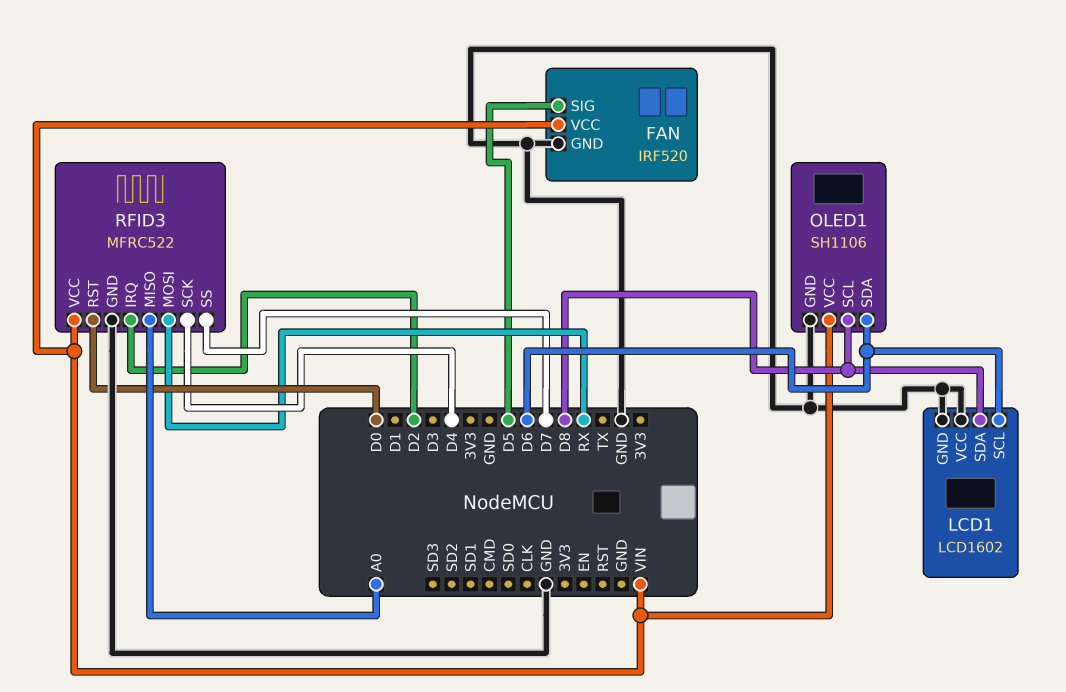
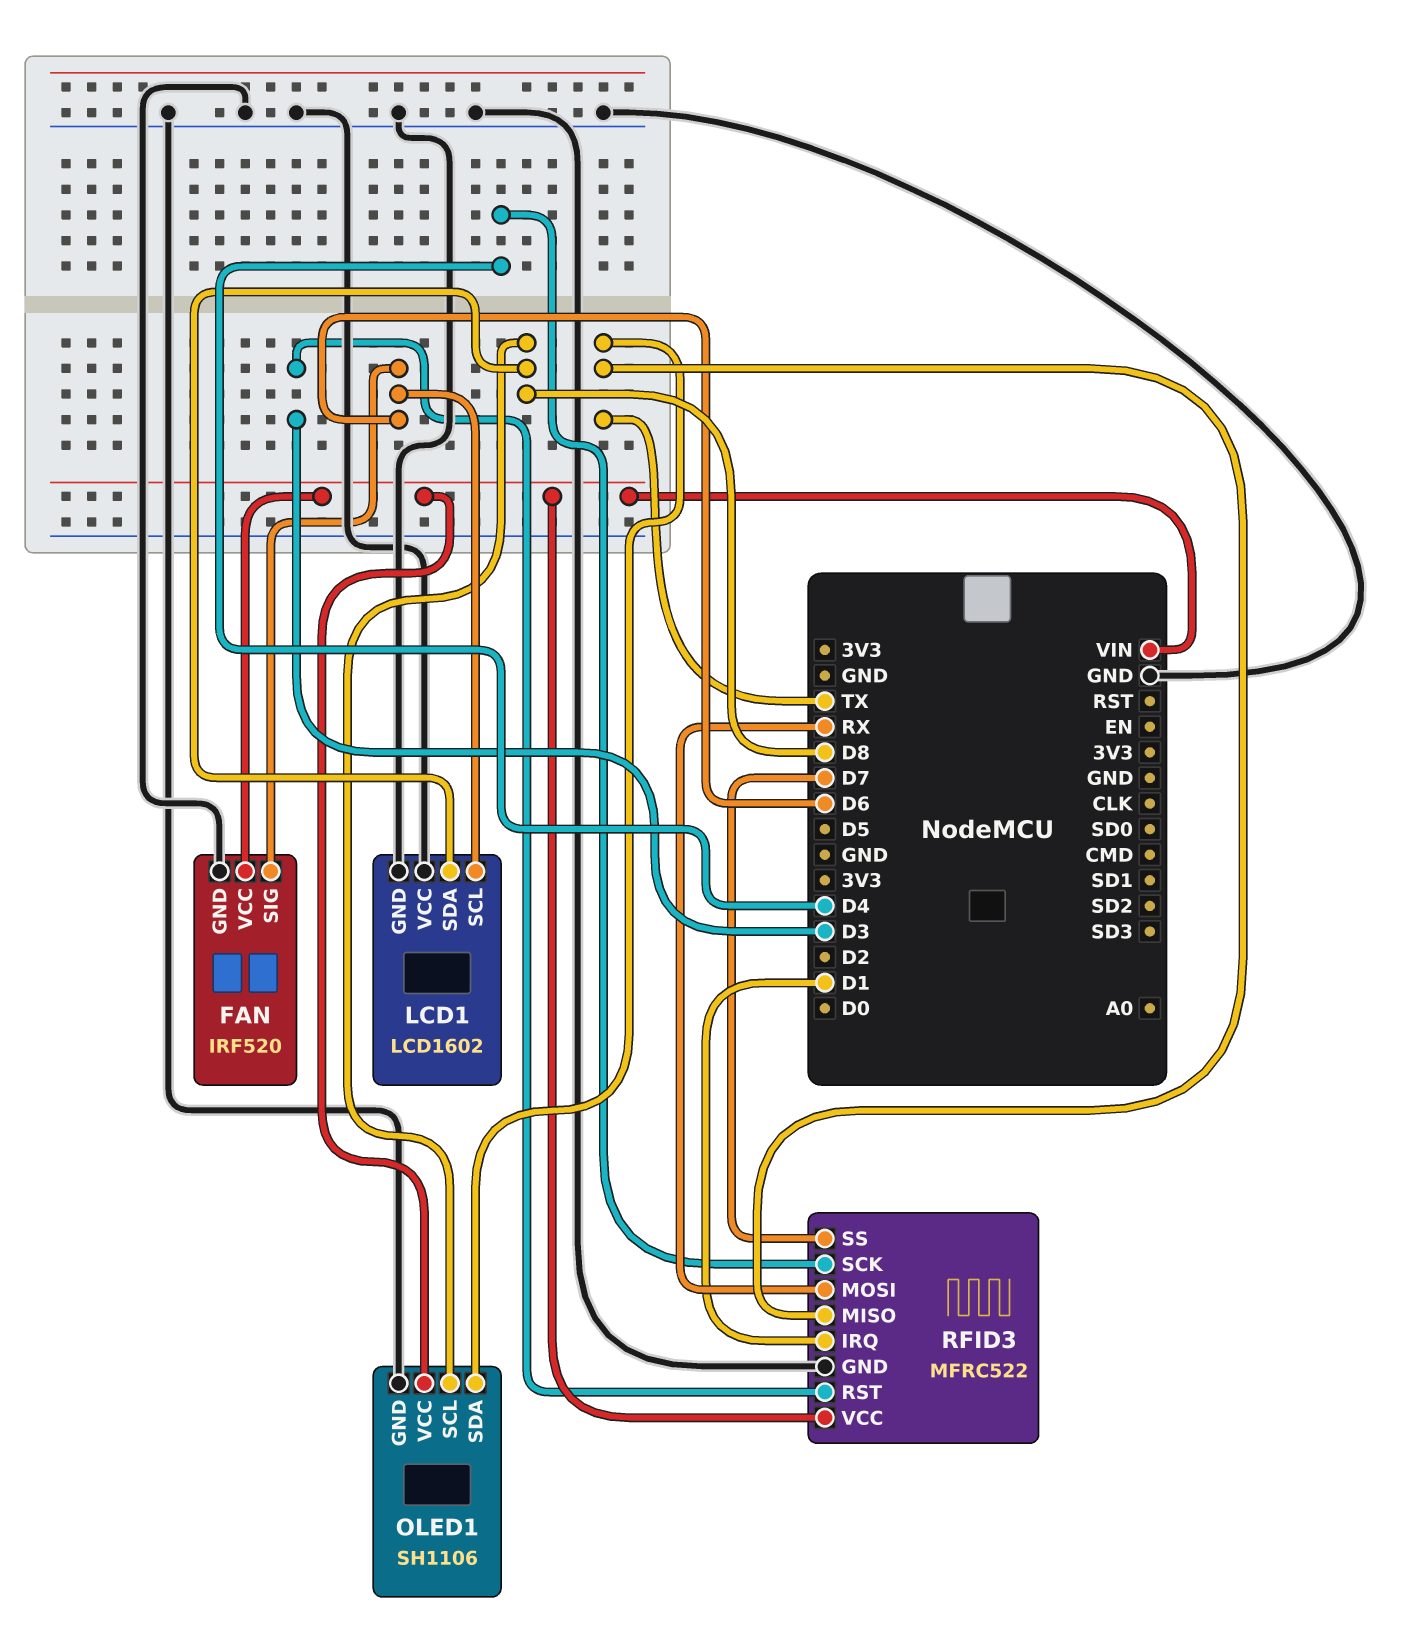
FAN pin SIG: D5 -> D6
OLED1 pin SDA: D6 -> TX
RFID3 pin IRQ: D2 -> D1
RFID3 pin MISO: A0 -> TX
RFID3 pin RST: D0 -> D3

